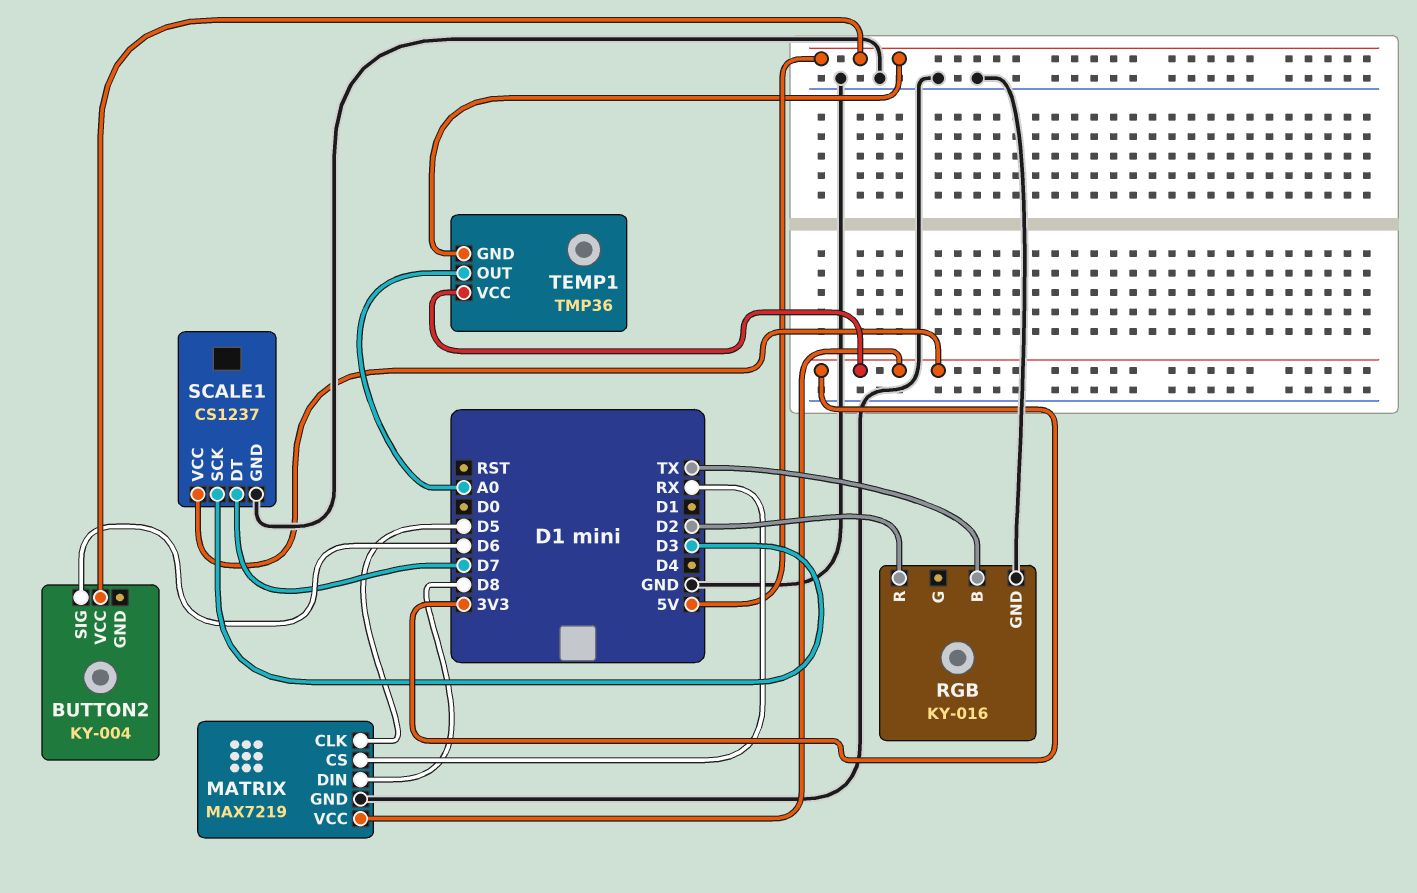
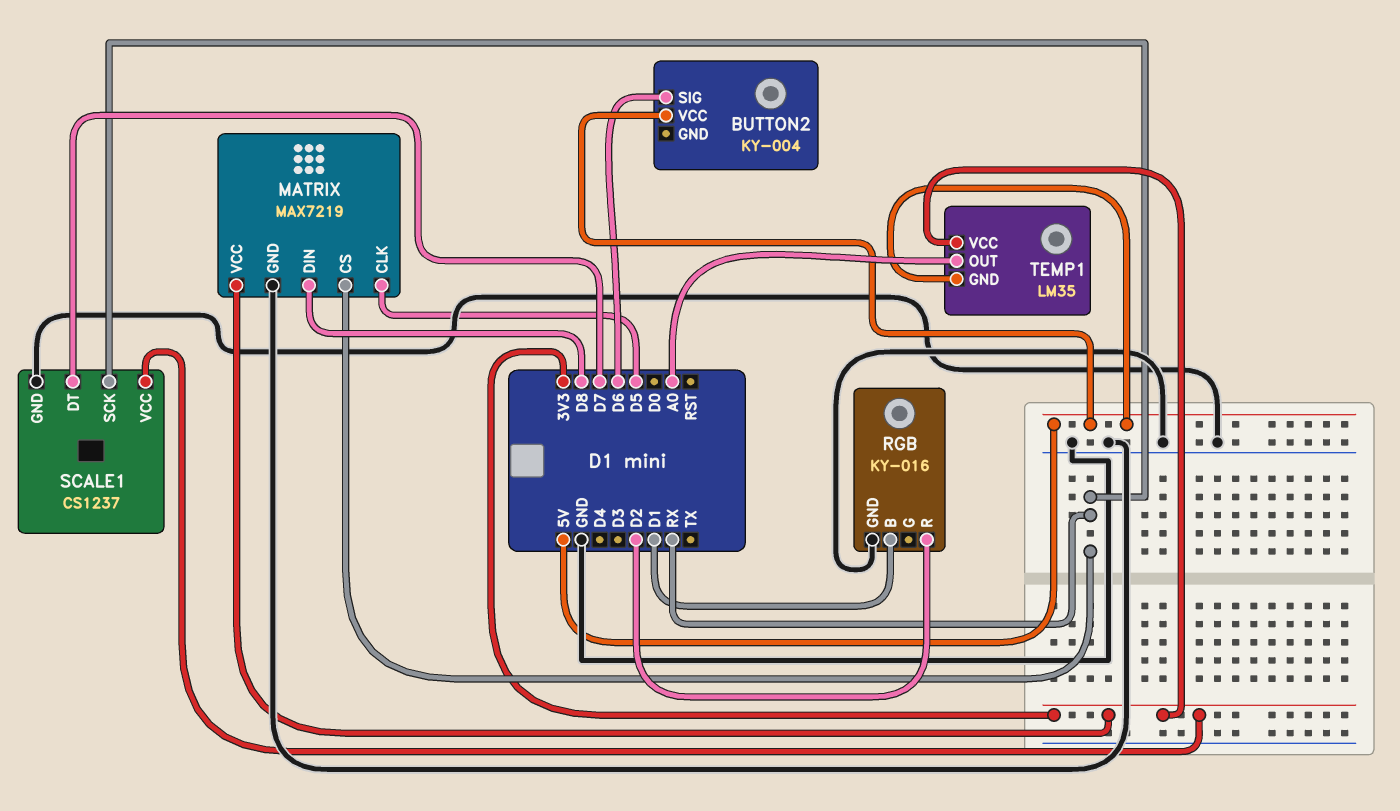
RGB pin B: TX -> D1
SCALE1 pin SCK: D3 -> RX
TEMP1: TMP36 -> LM35

